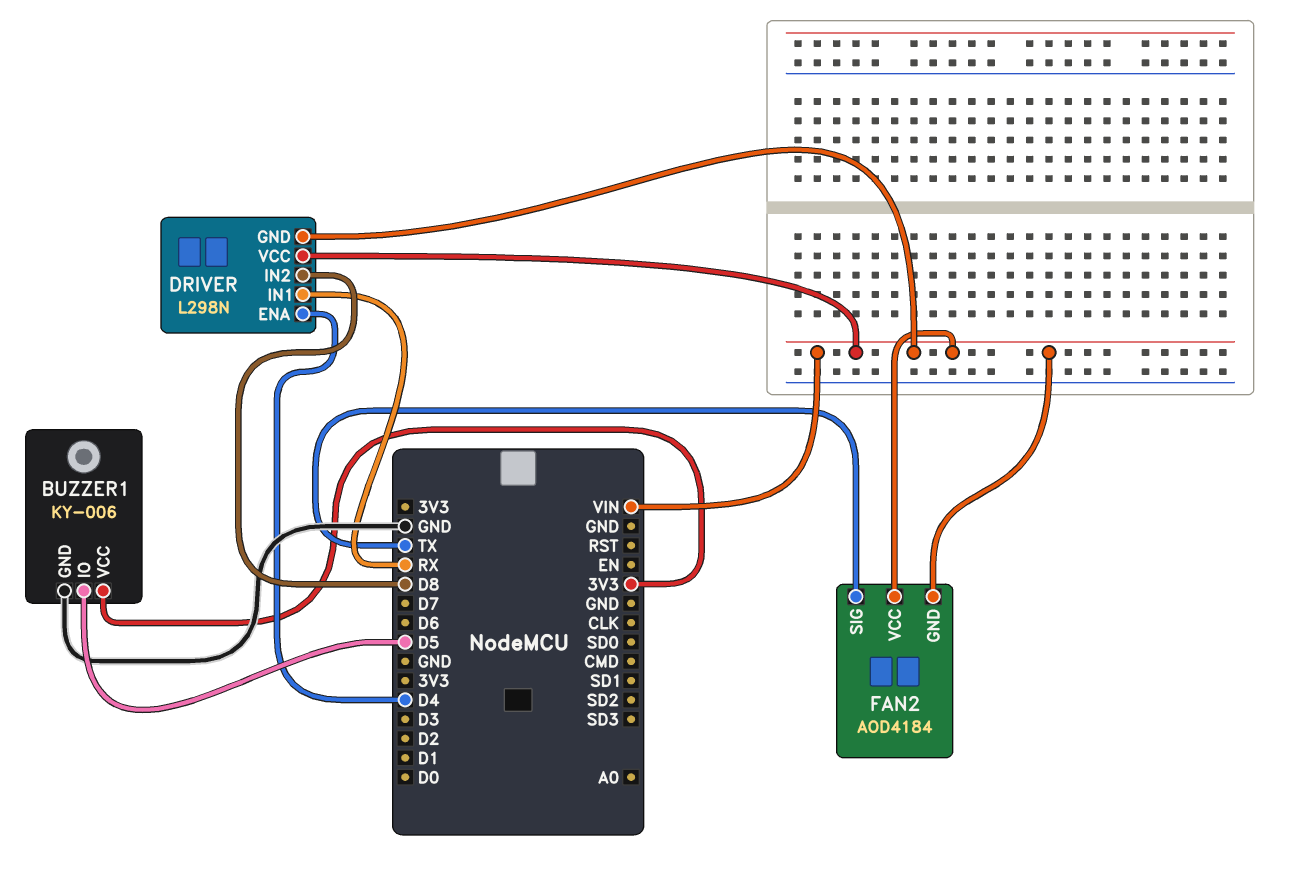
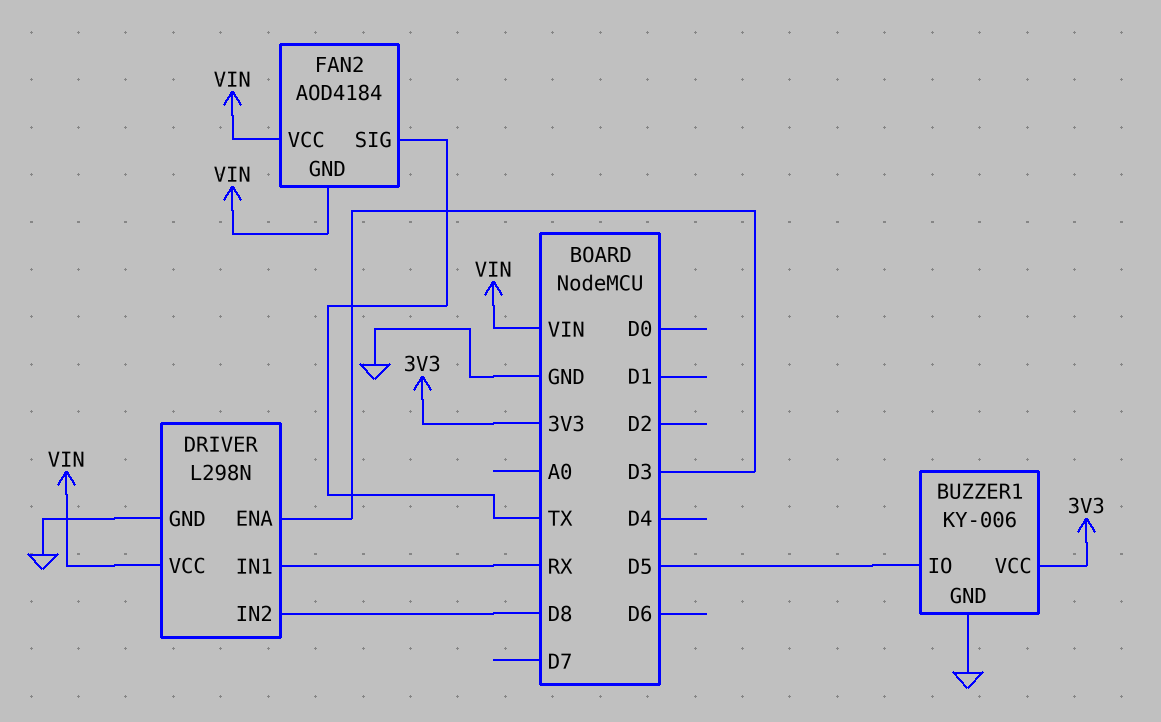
DRIVER pin ENA: D4 -> D3
DRIVER pin GND: VIN -> GND

